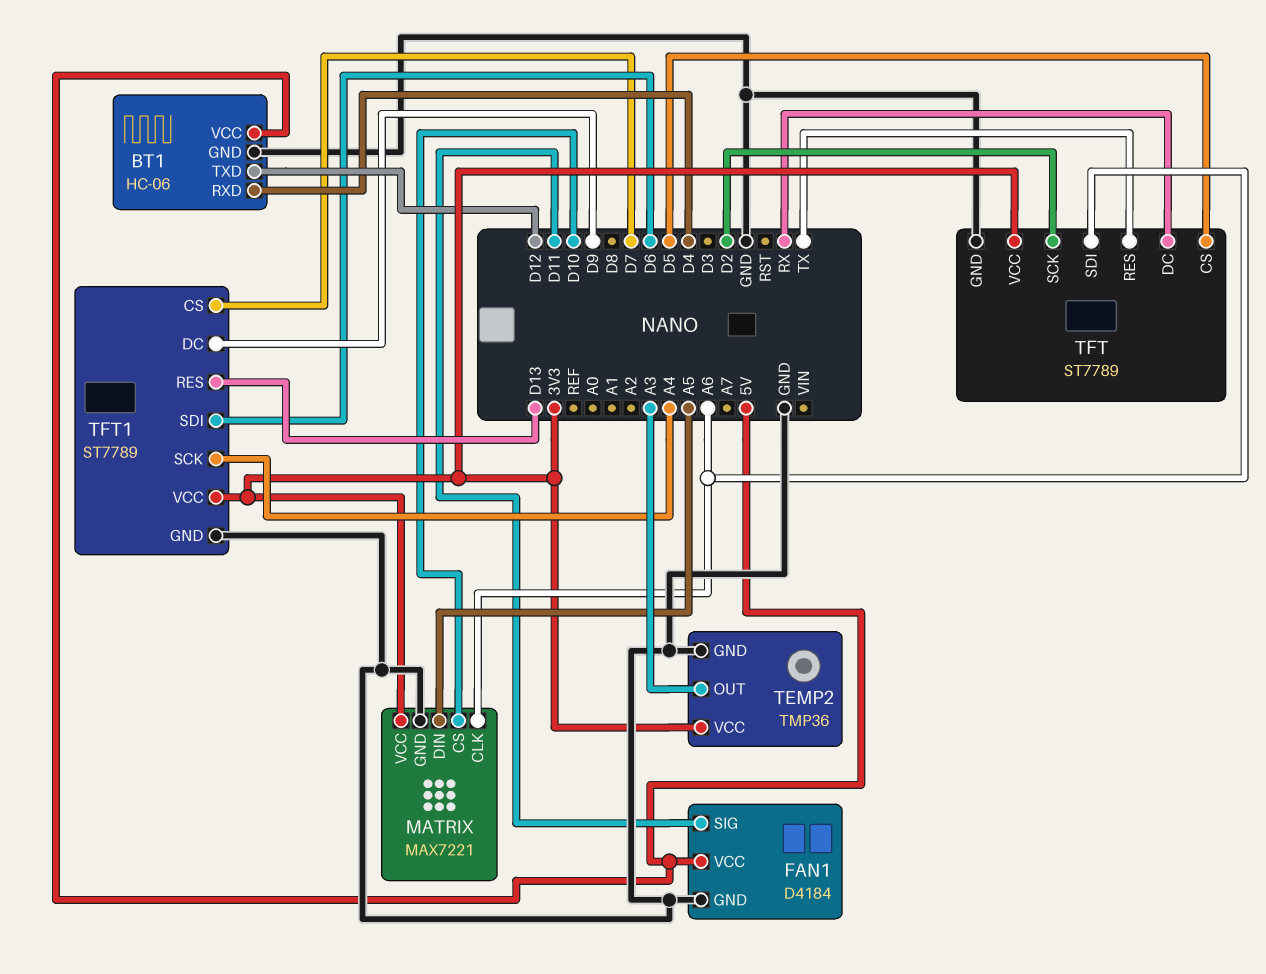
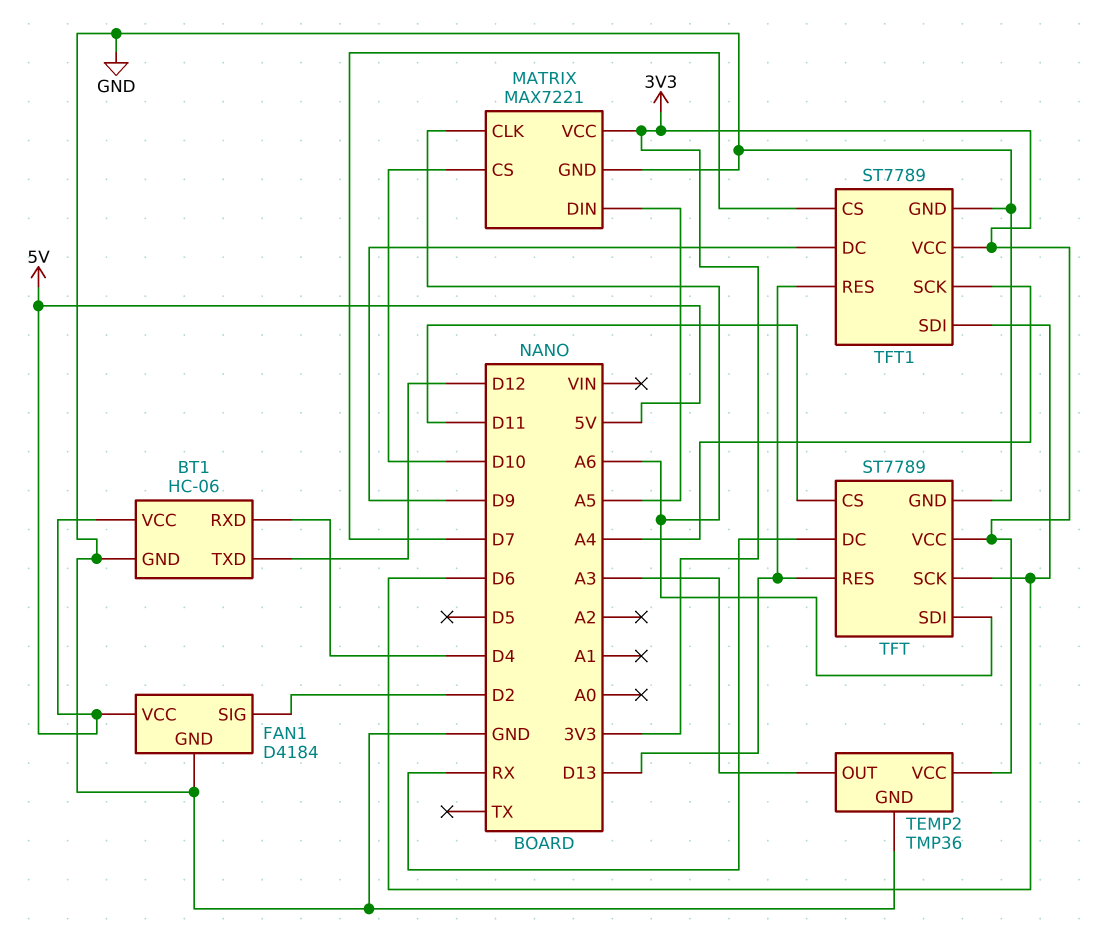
FAN1 pin SIG: D11 -> D2
TFT pin CS: D5 -> D11
TFT pin RES: TX -> D13
TFT pin SCK: D2 -> D6

